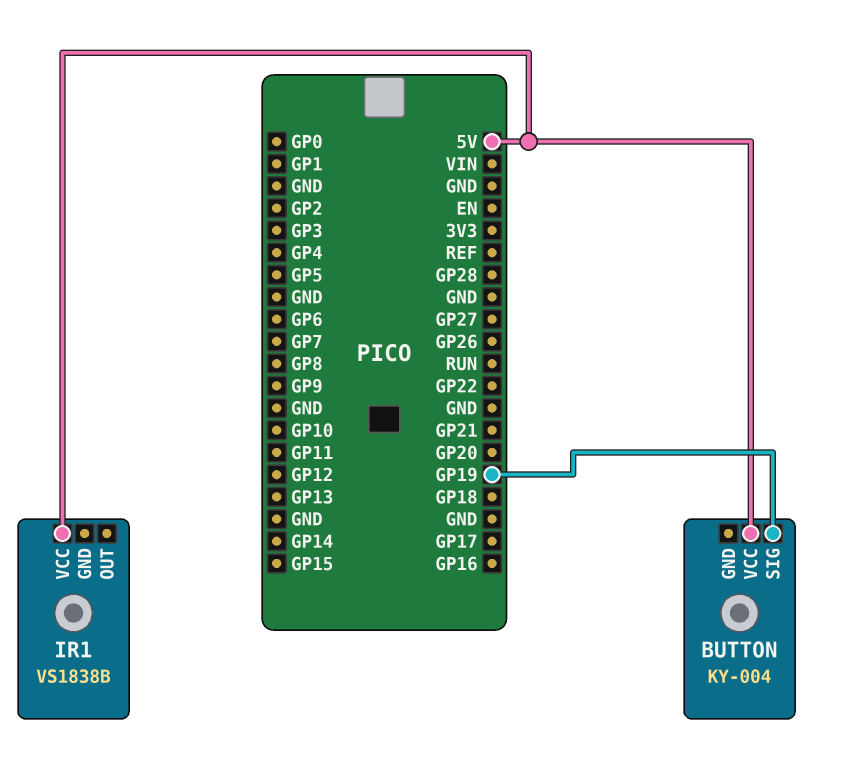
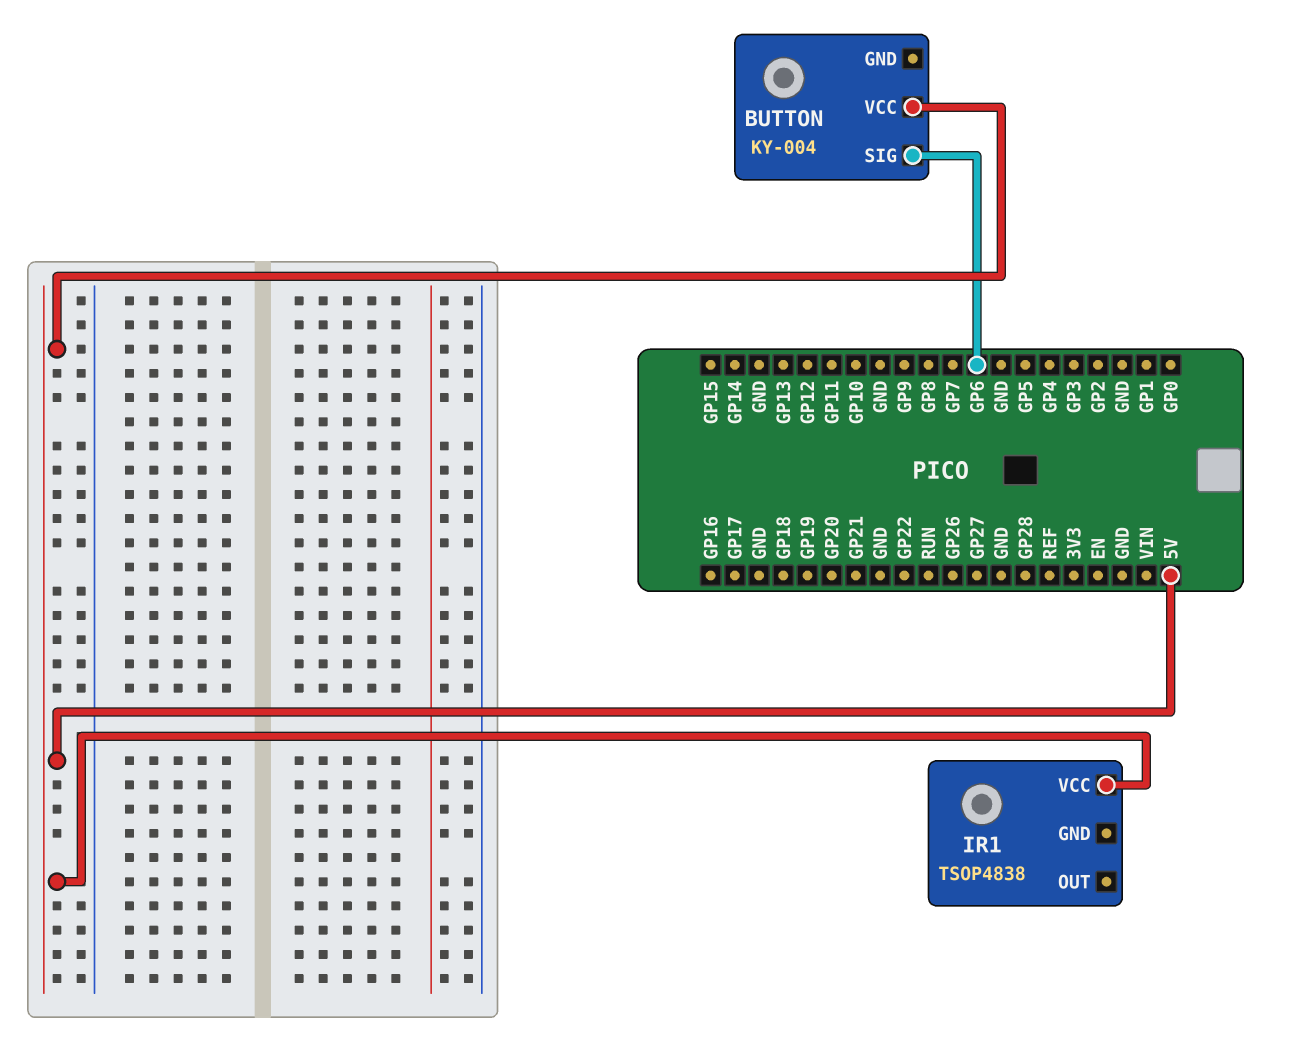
BUTTON pin SIG: GP19 -> GP6
IR1: VS1838B -> TSOP4838

